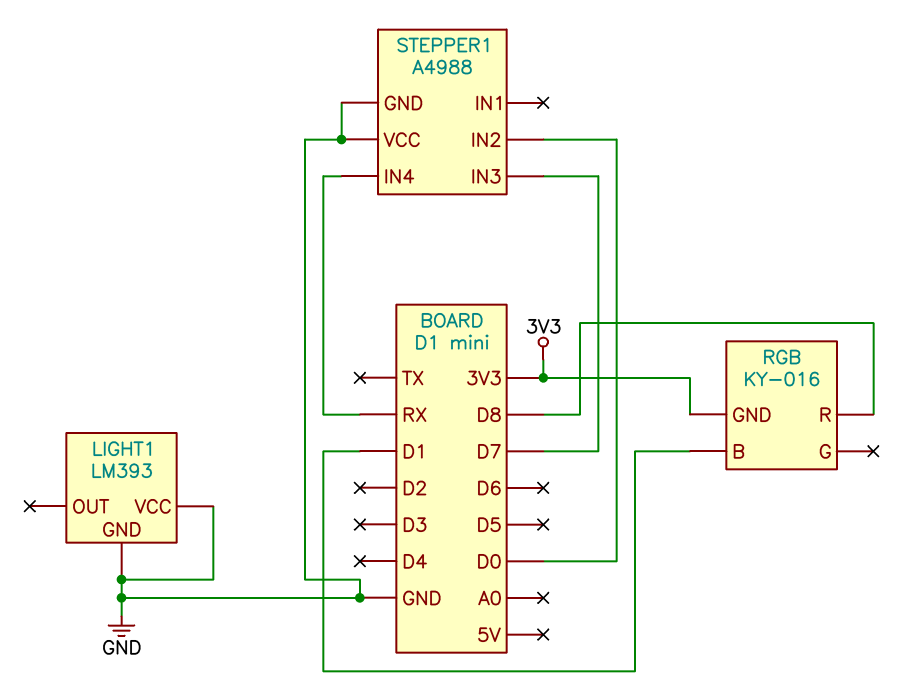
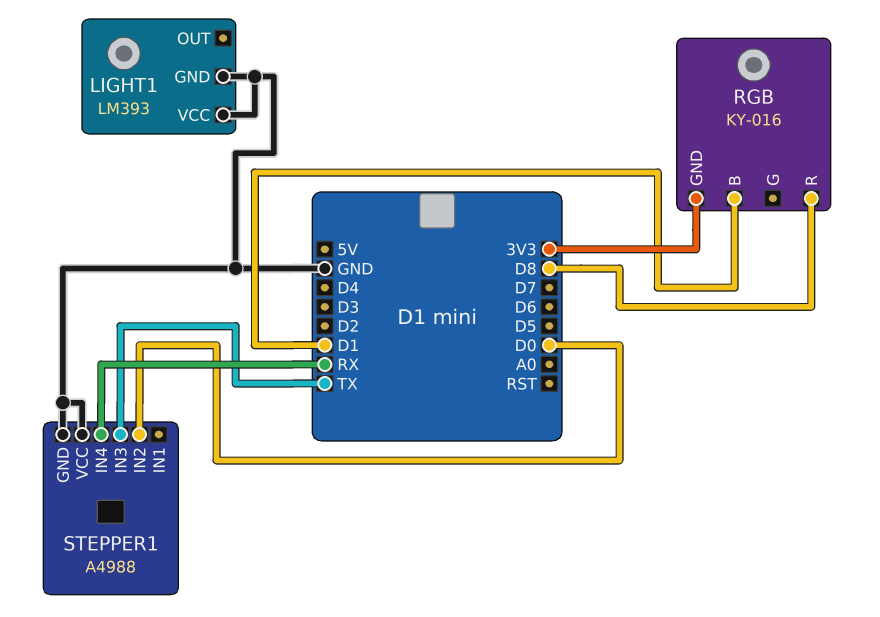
STEPPER1 pin IN3: D7 -> TX

